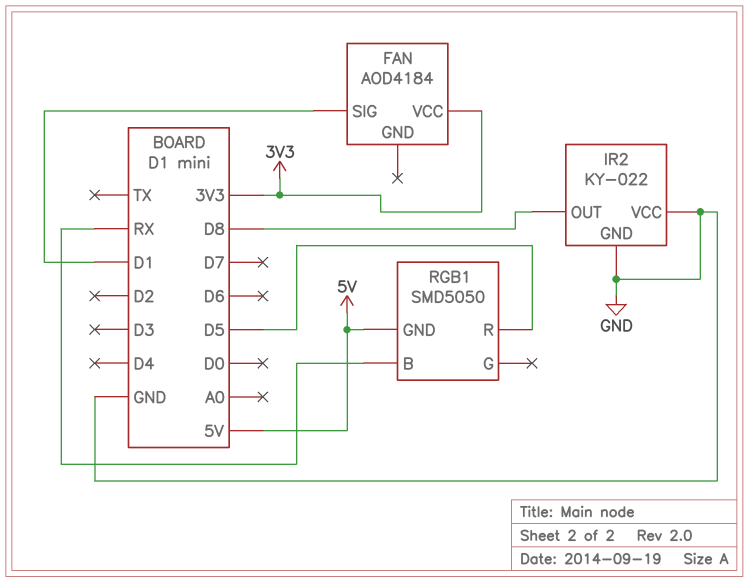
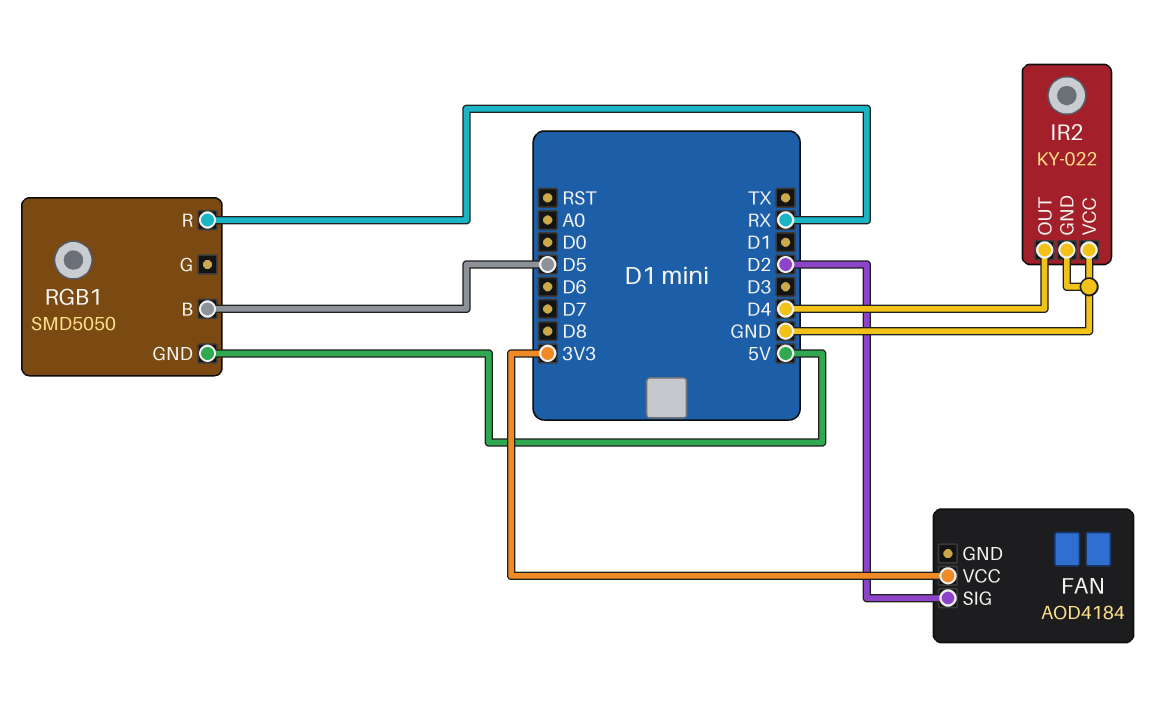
FAN pin SIG: D1 -> D2
IR2 pin OUT: D8 -> D4
RGB1 pin B: RX -> D5
RGB1 pin R: D5 -> RX

